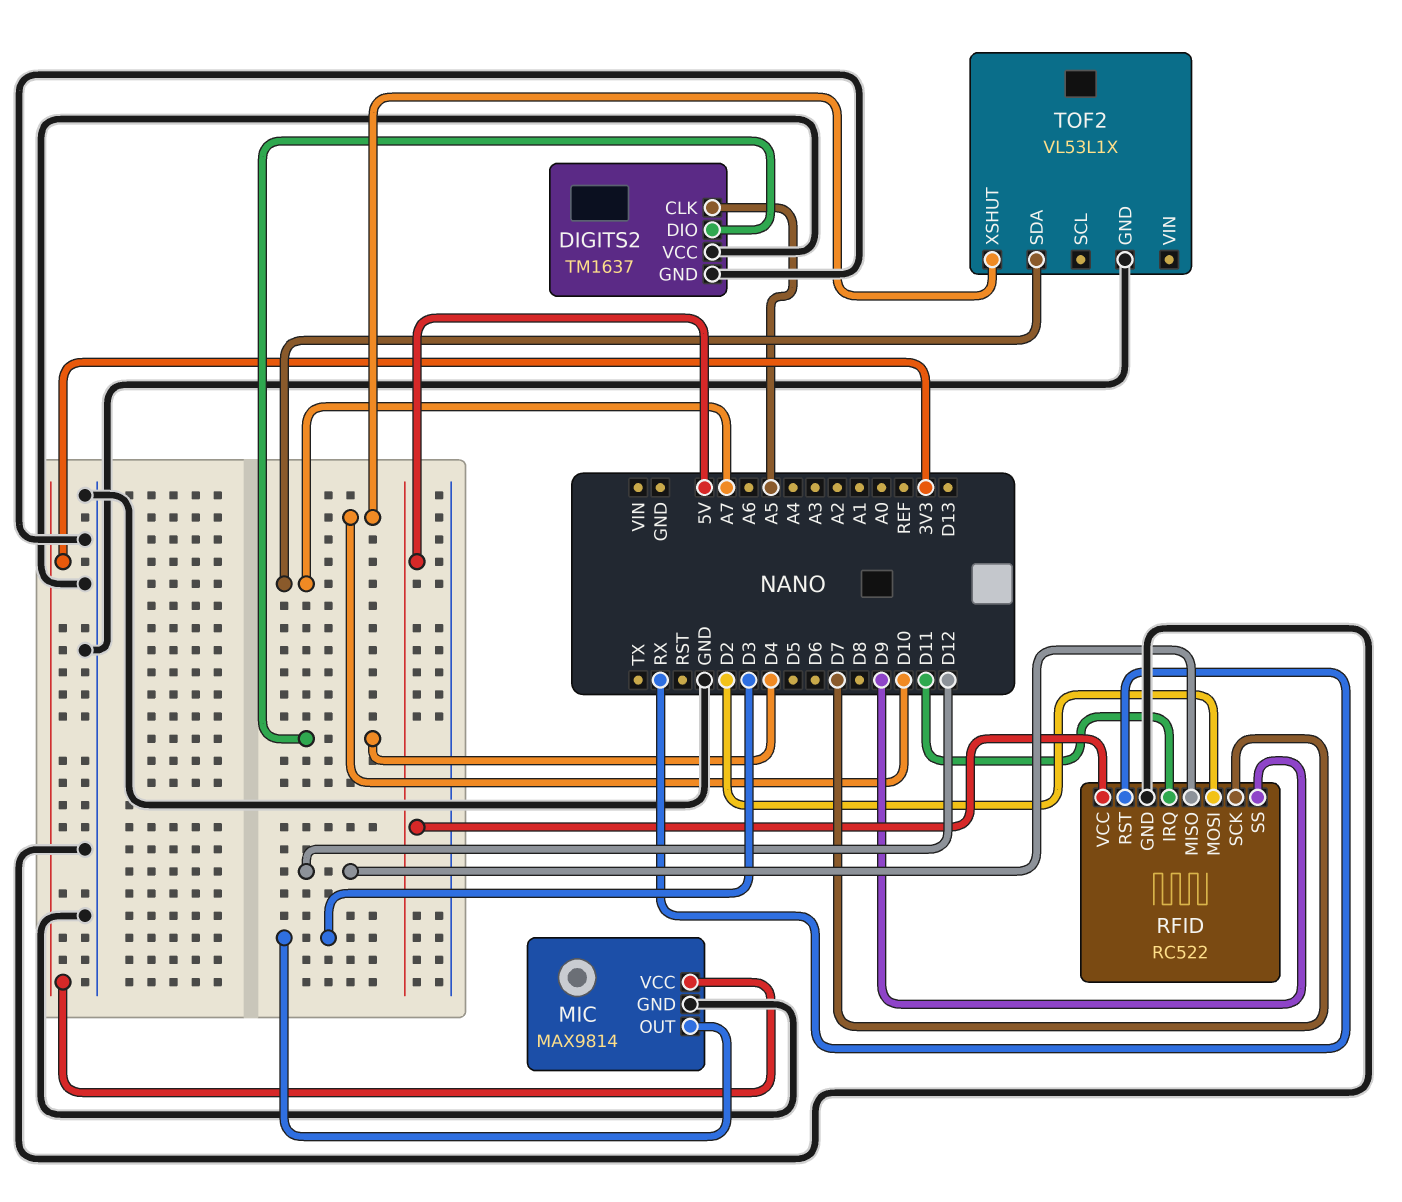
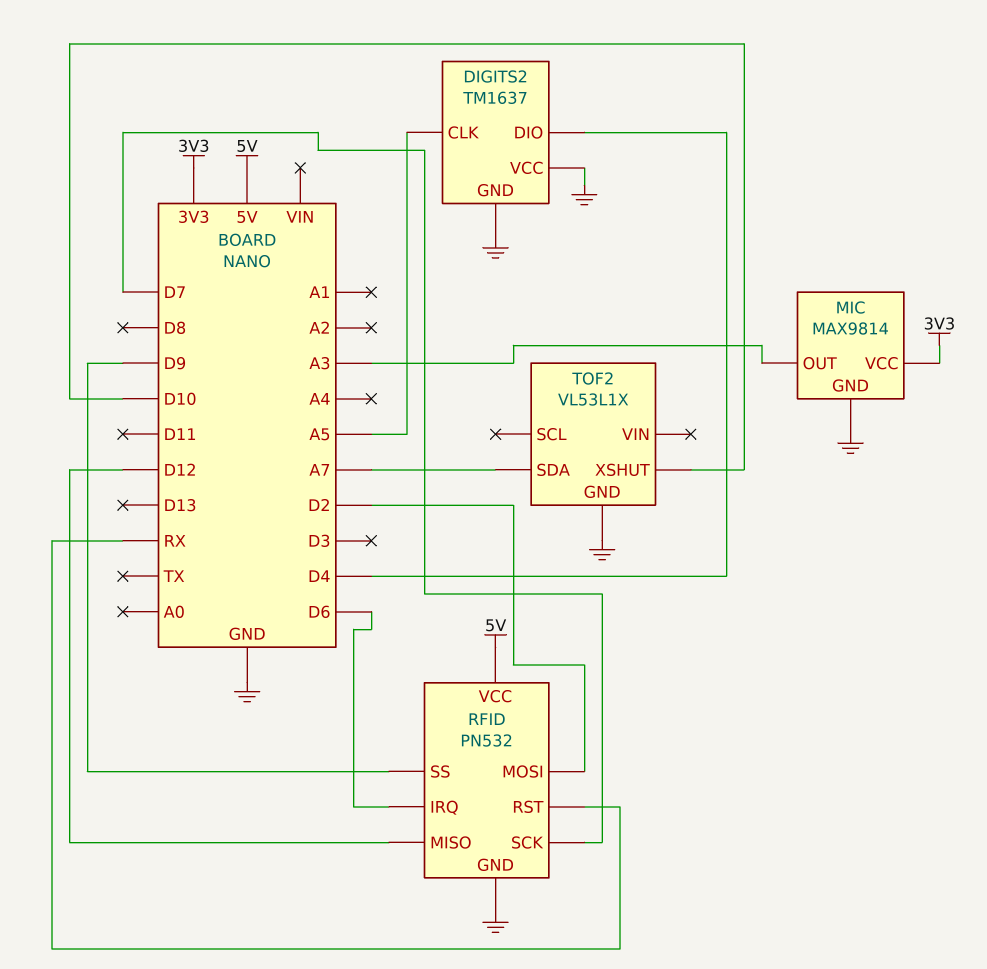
MIC pin OUT: D3 -> A3
RFID: RC522 -> PN532
RFID pin IRQ: D11 -> D6

